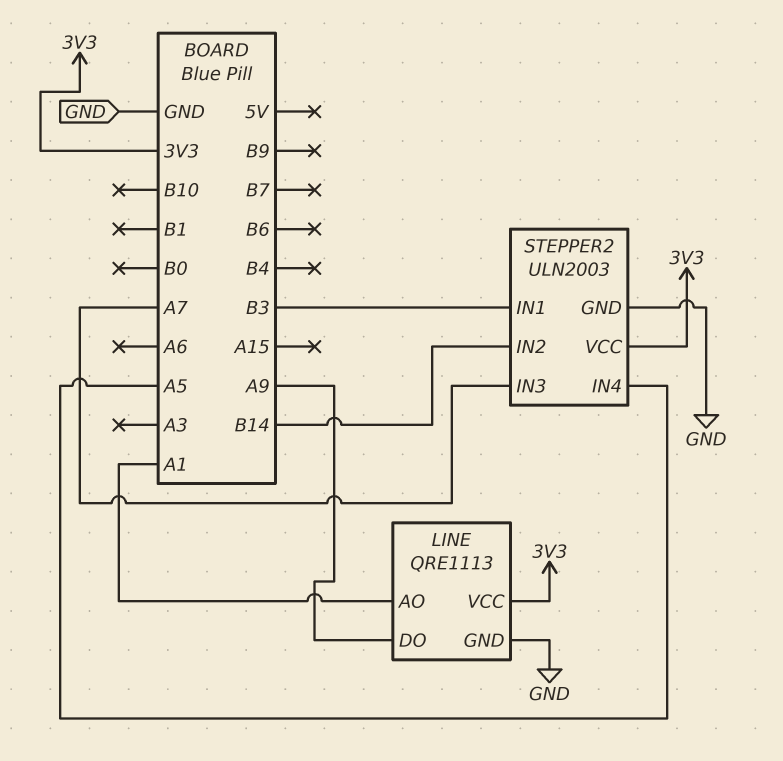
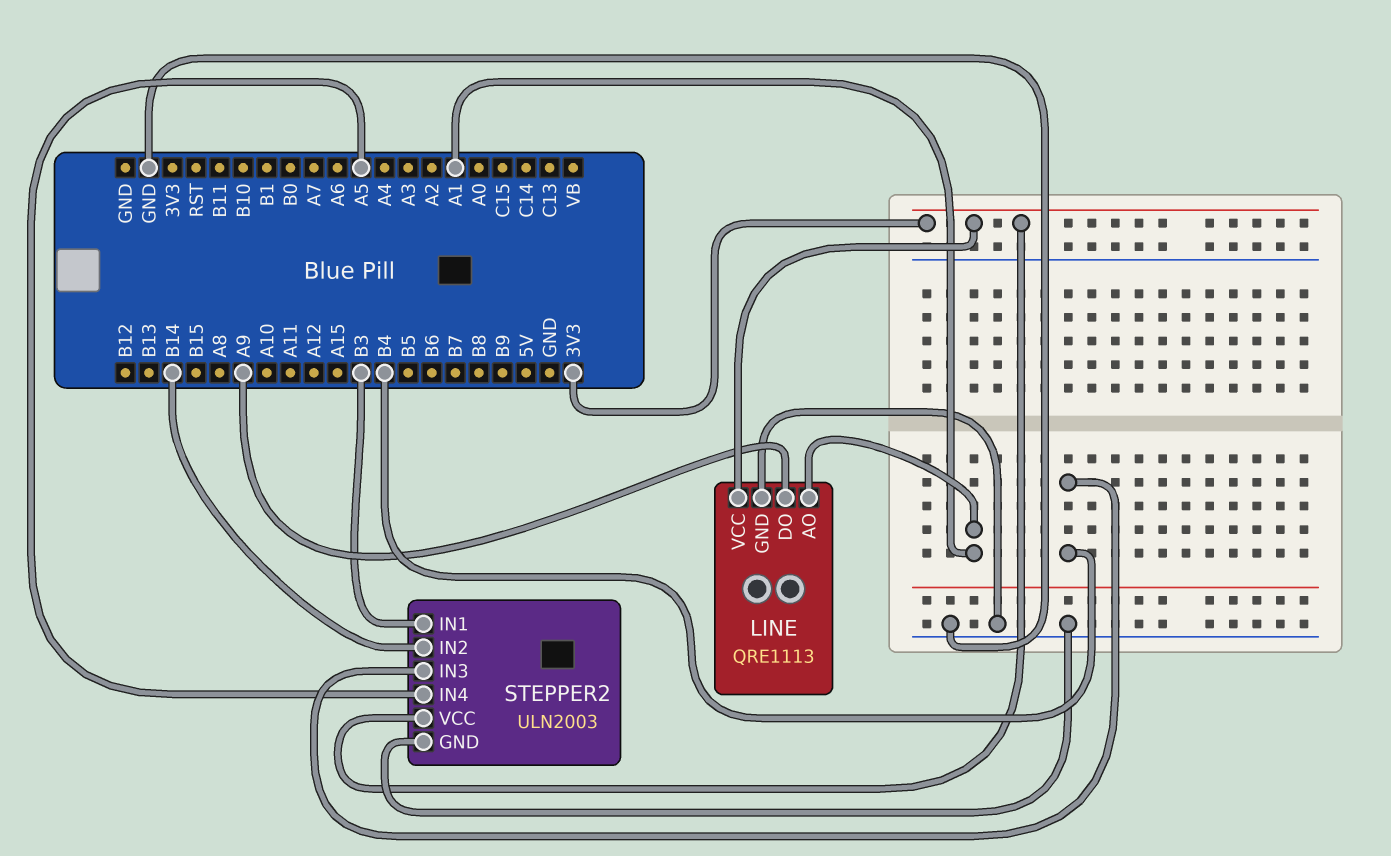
STEPPER2 pin IN3: A7 -> B4

